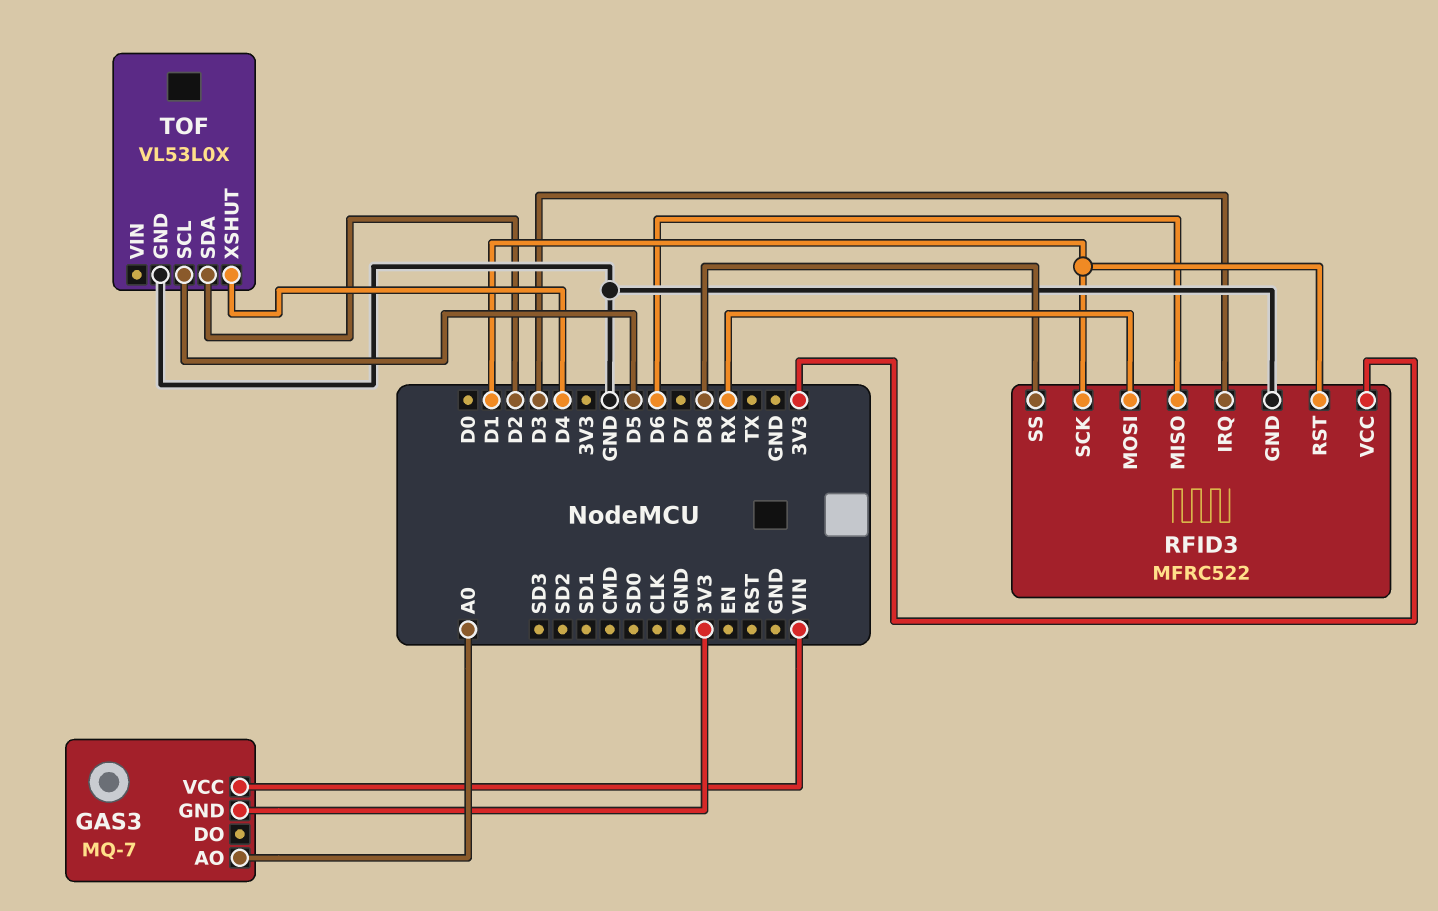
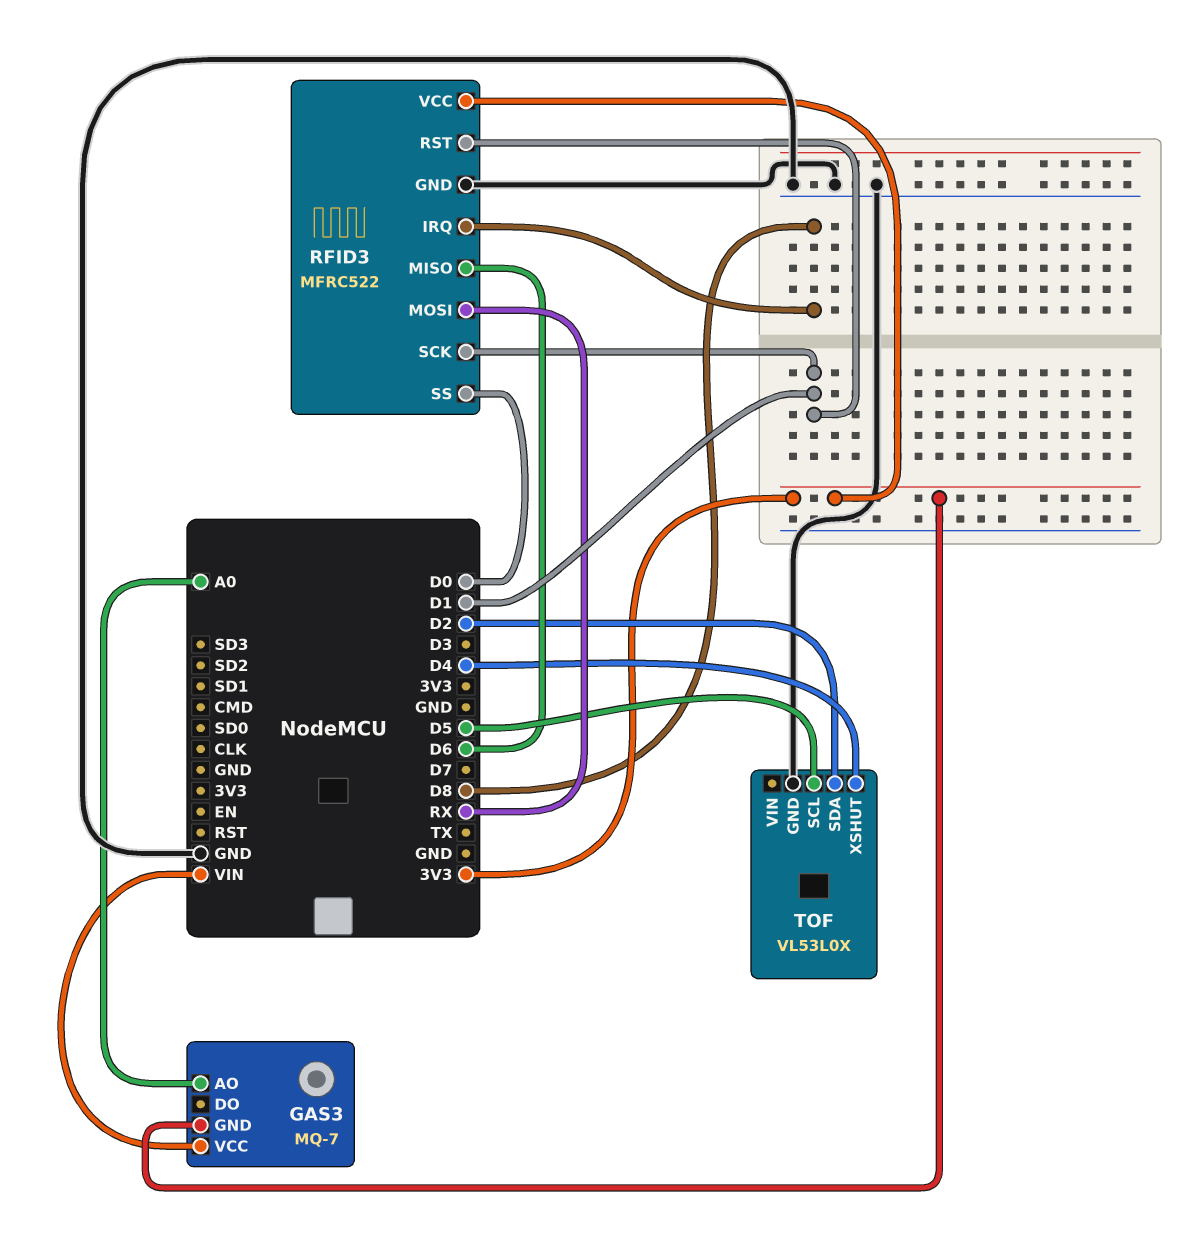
RFID3 pin IRQ: D3 -> D8
RFID3 pin SS: D8 -> D0

